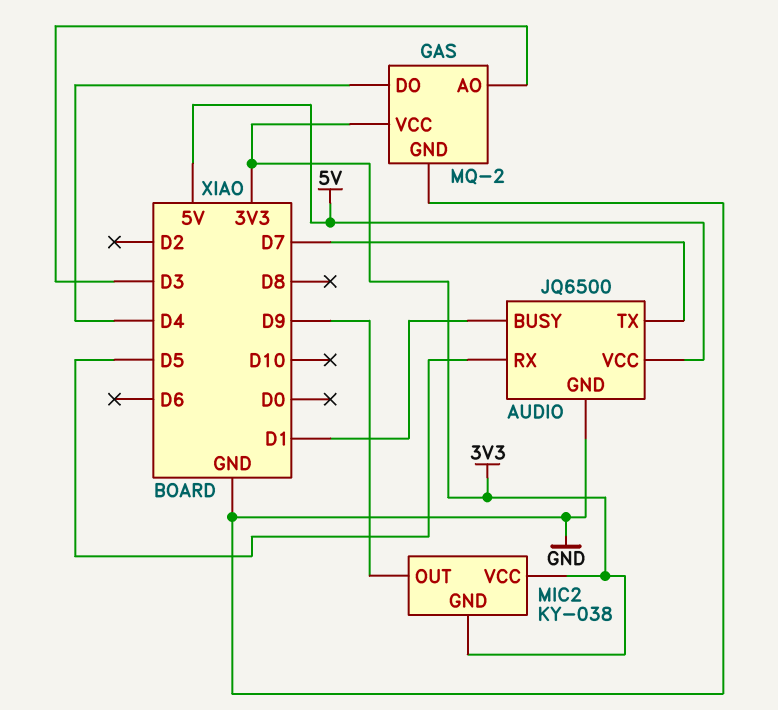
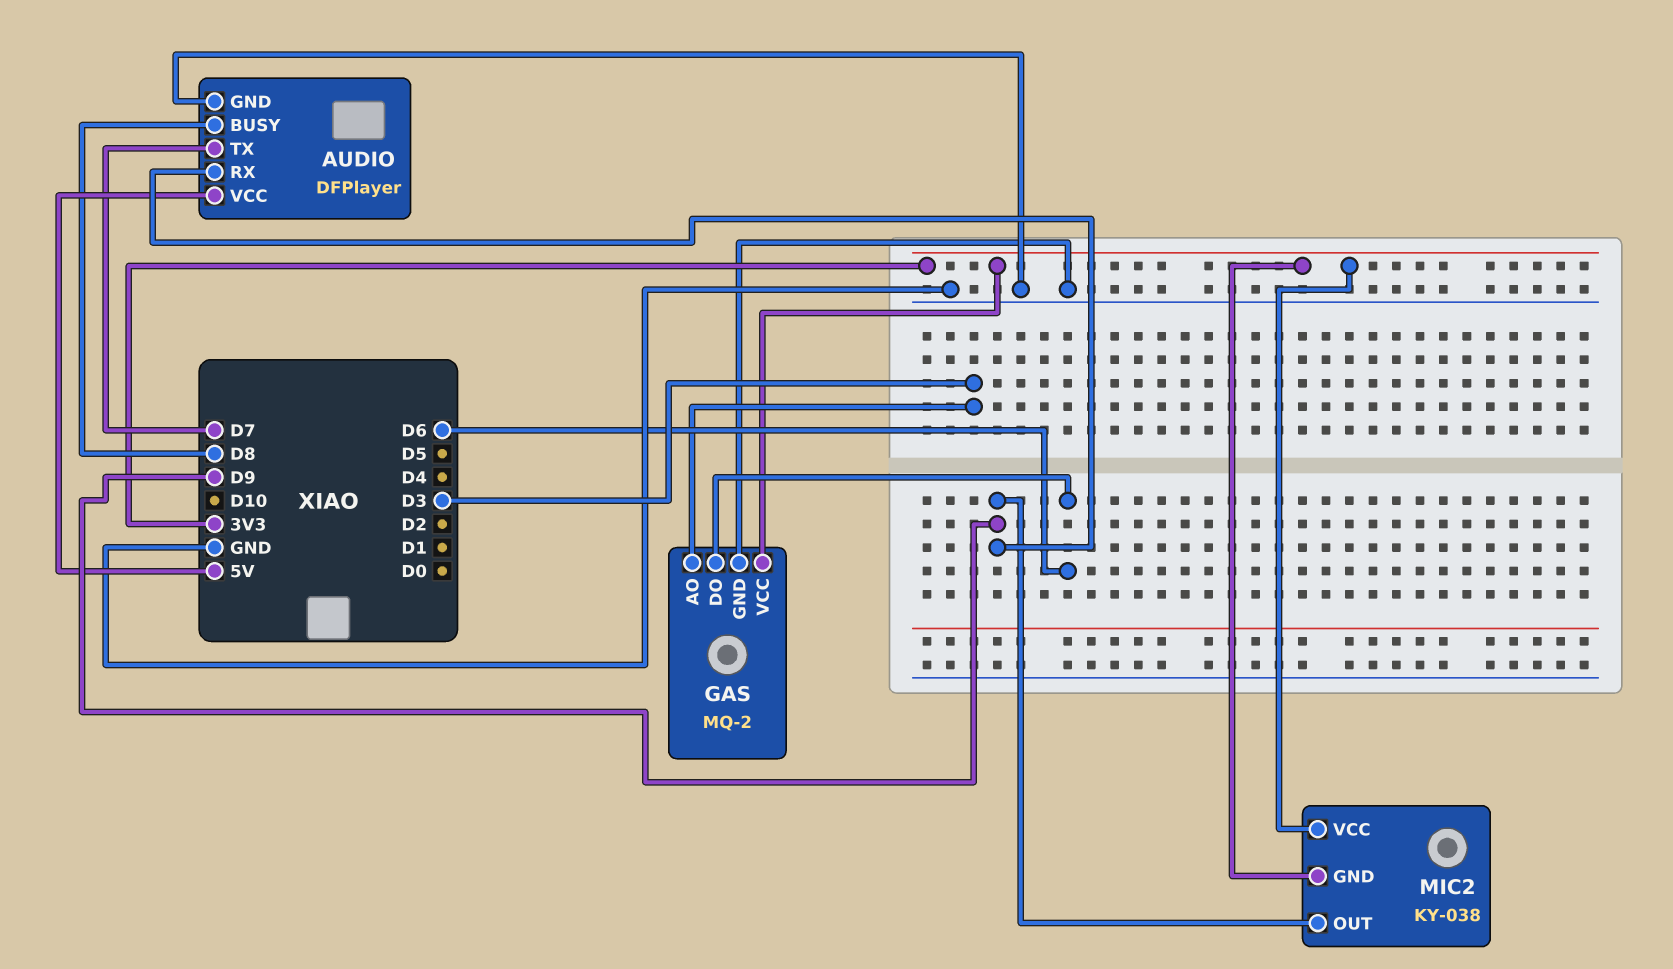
AUDIO: JQ6500 -> DFPlayer
AUDIO pin BUSY: D1 -> D8
AUDIO pin RX: D5 -> D9
GAS pin DO: D4 -> D6

